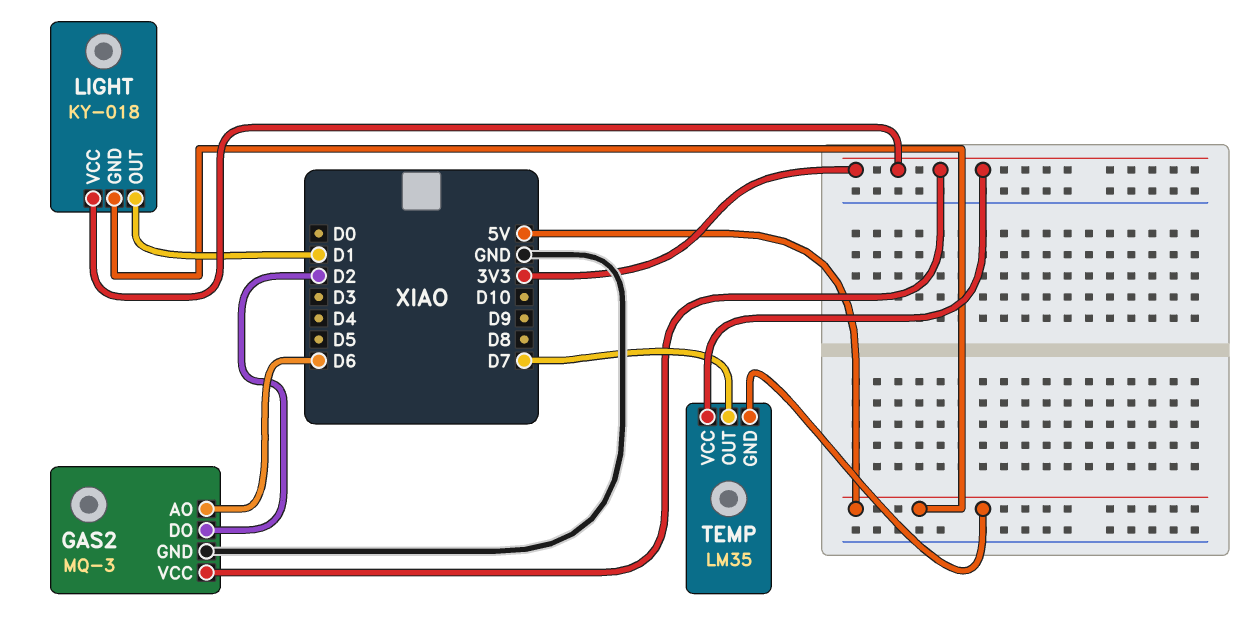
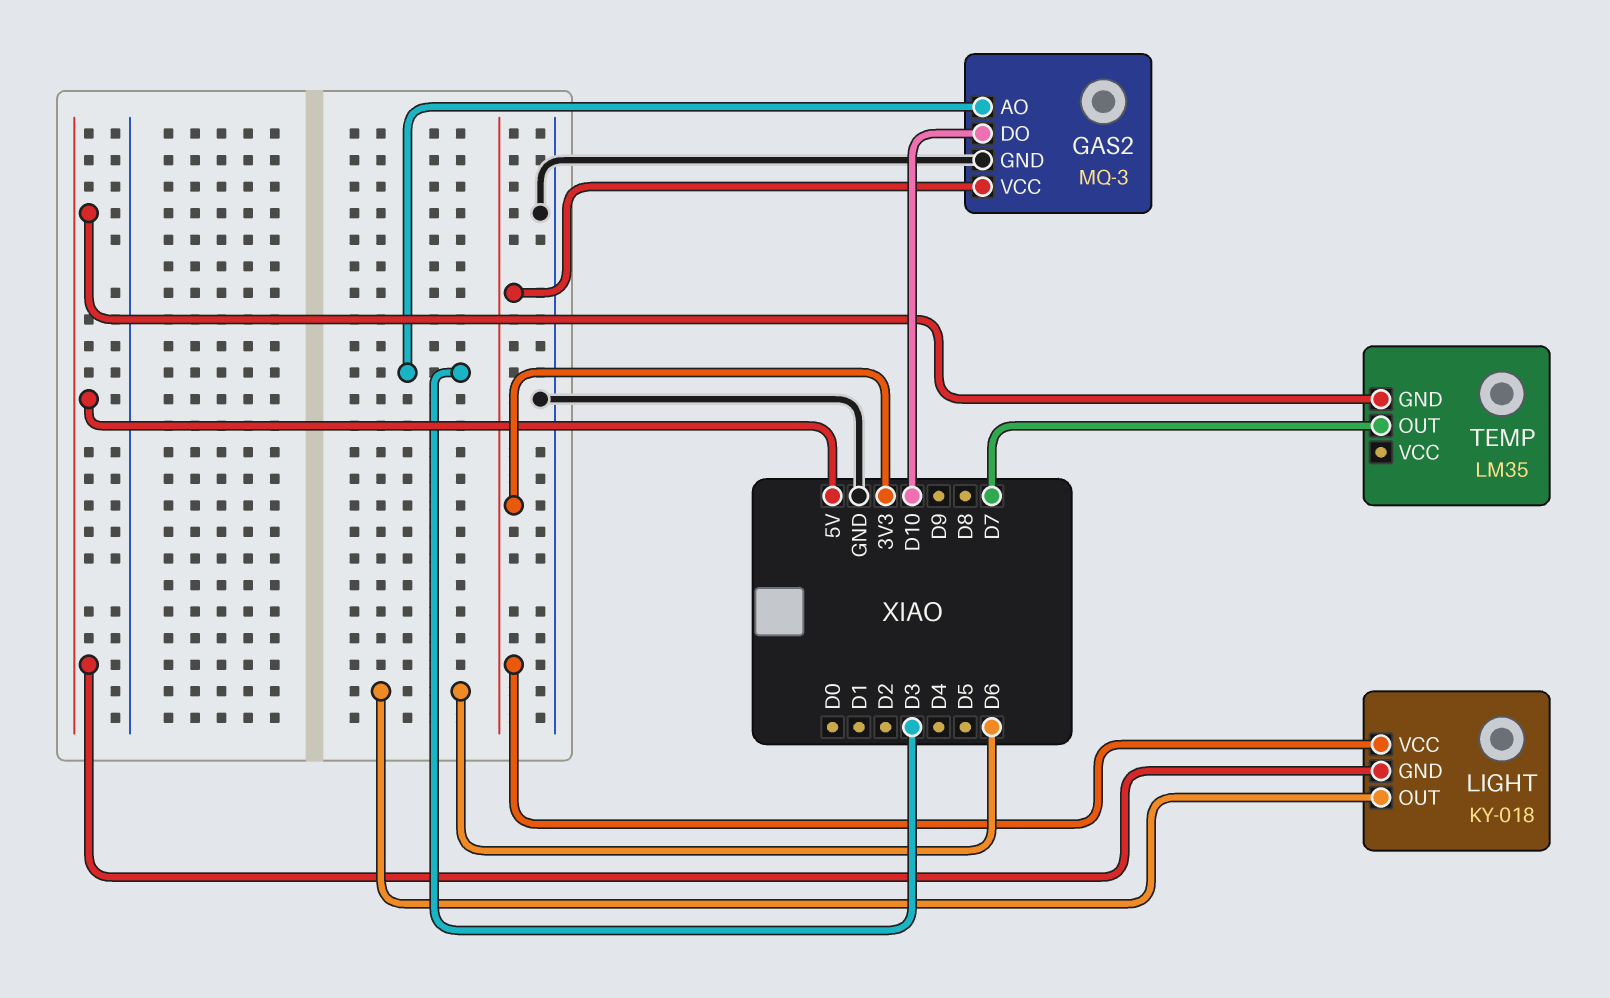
GAS2 pin AO: D6 -> D3
GAS2 pin DO: D2 -> D10
LIGHT pin OUT: D1 -> D6
TEMP pin VCC: 3V3 -> none

